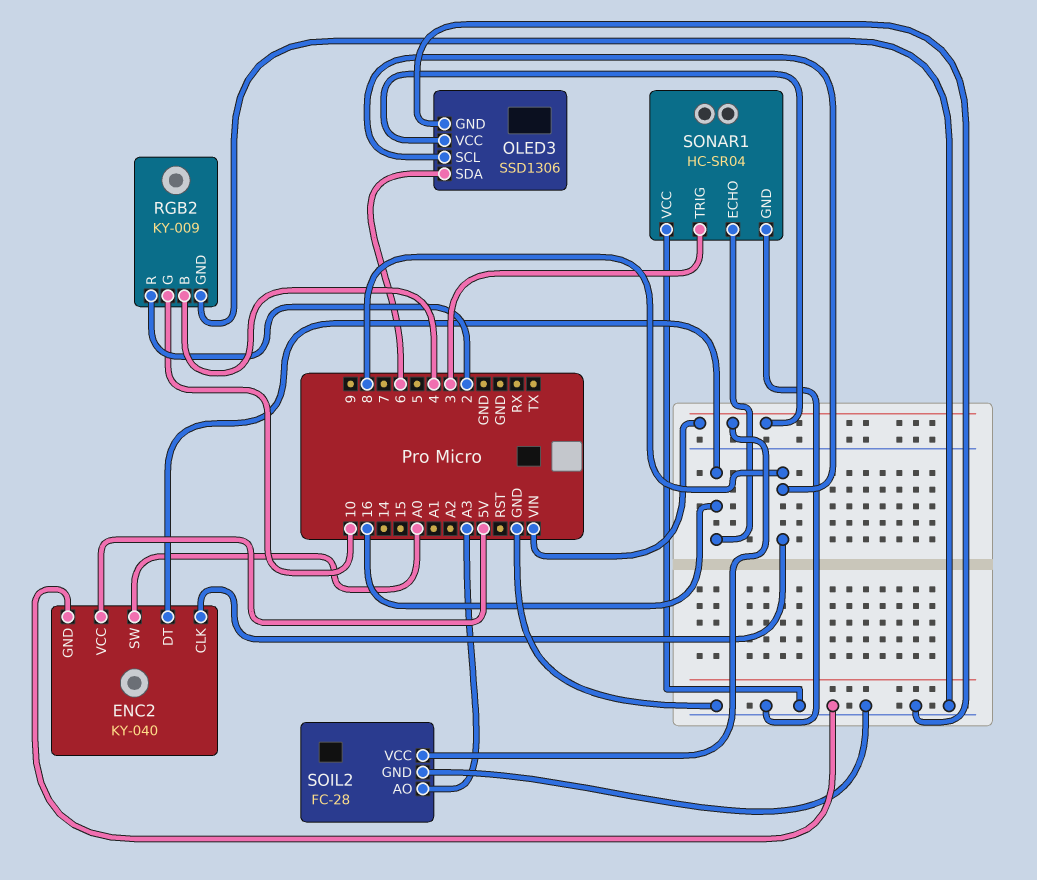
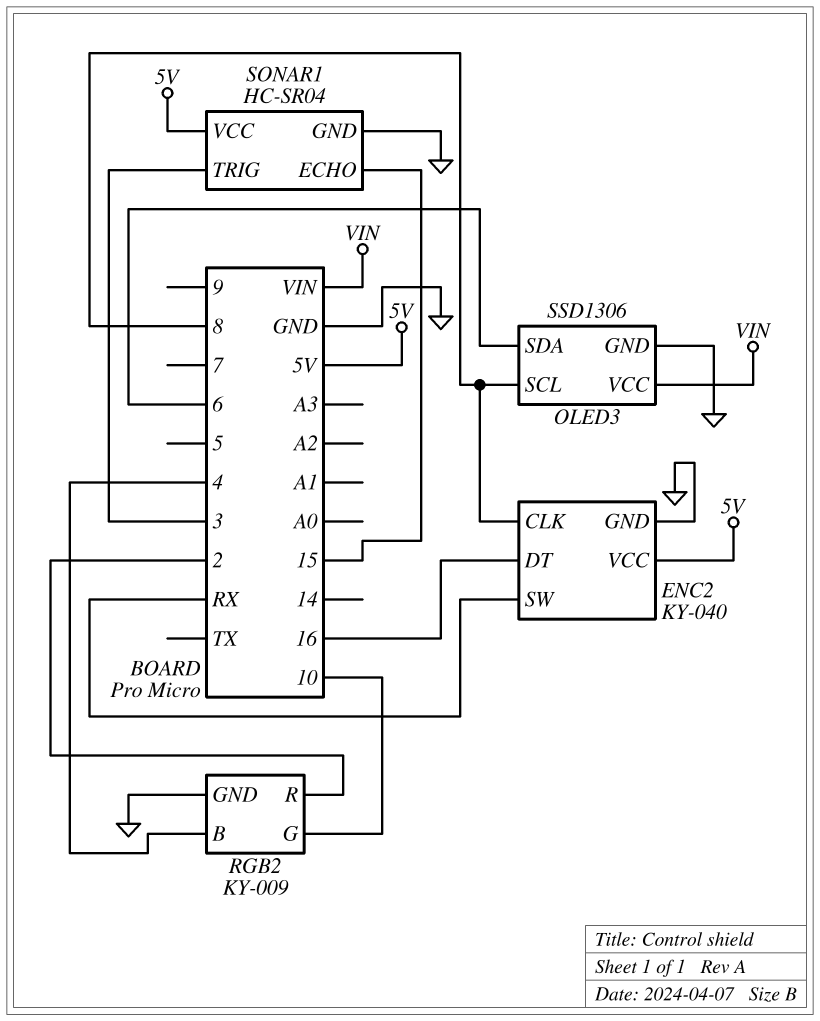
ENC2 pin SW: A0 -> RX
SOIL2: FC-28 -> none
SOIL2 pin AO: A3 -> none
SOIL2 pin GND: GND -> none
SOIL2 pin VCC: VIN -> none
SONAR1 pin ECHO: 16 -> 15
SONAR1 pin VCC: GND -> 5V

